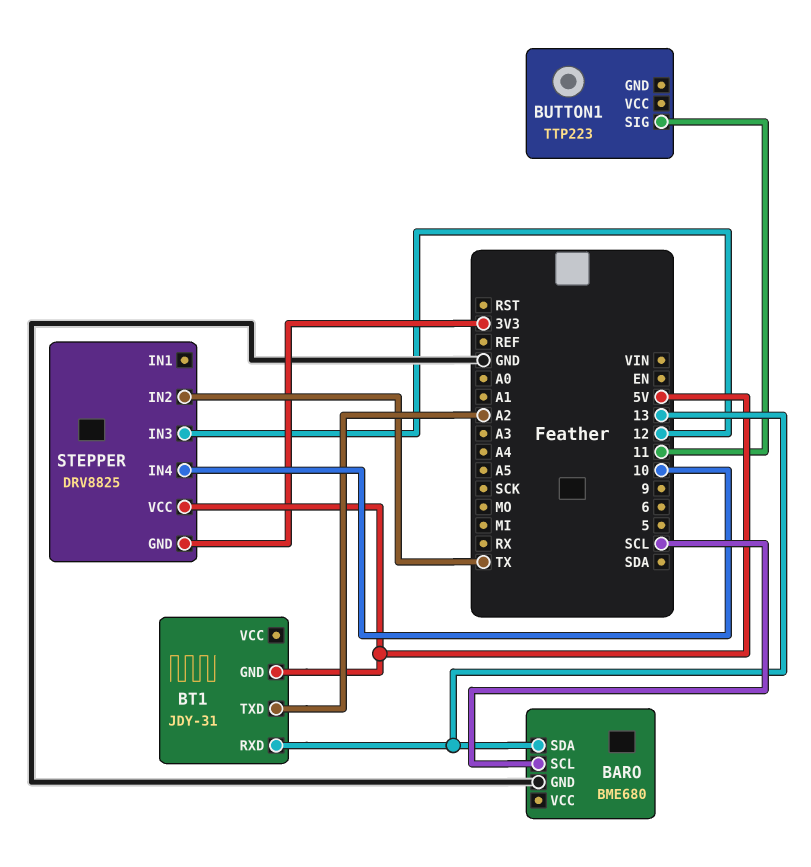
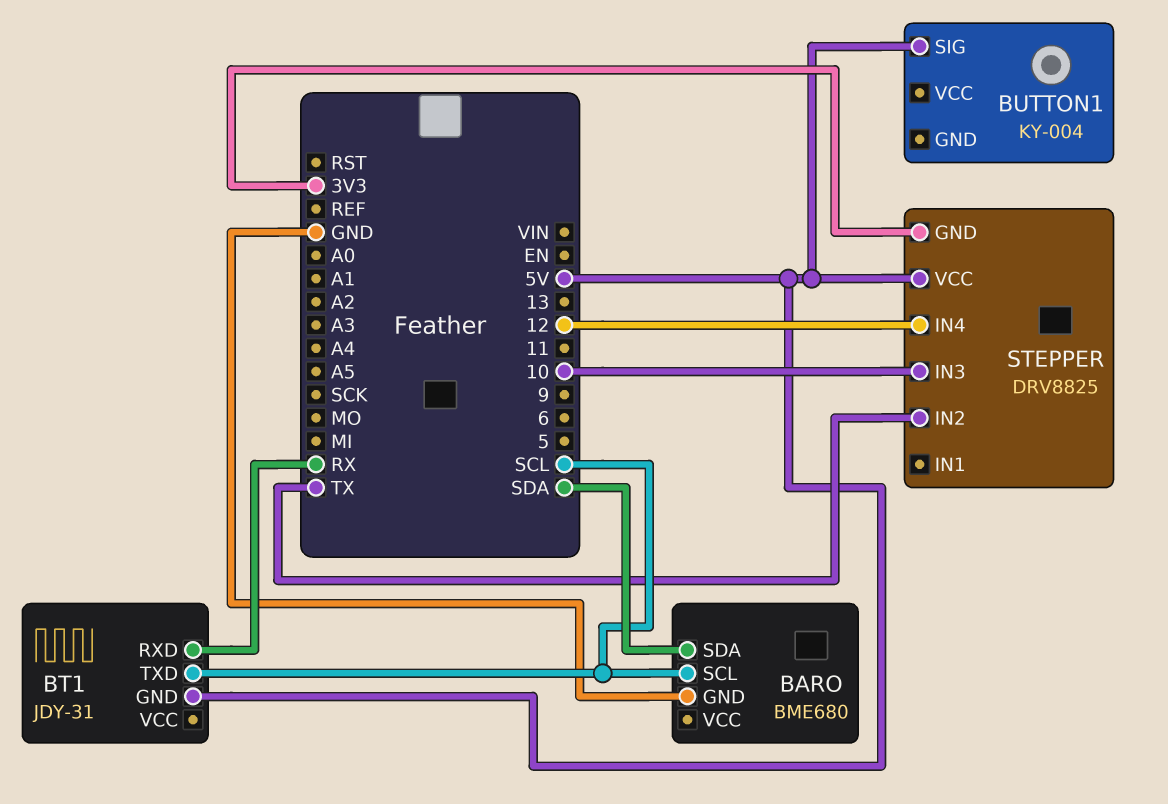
BARO pin SDA: 13 -> SDA
BT1 pin RXD: 13 -> RX
BT1 pin TXD: A2 -> SCL
BUTTON1: TTP223 -> KY-004
BUTTON1 pin SIG: 11 -> 5V
STEPPER pin IN3: 12 -> 10
STEPPER pin IN4: 10 -> 12

